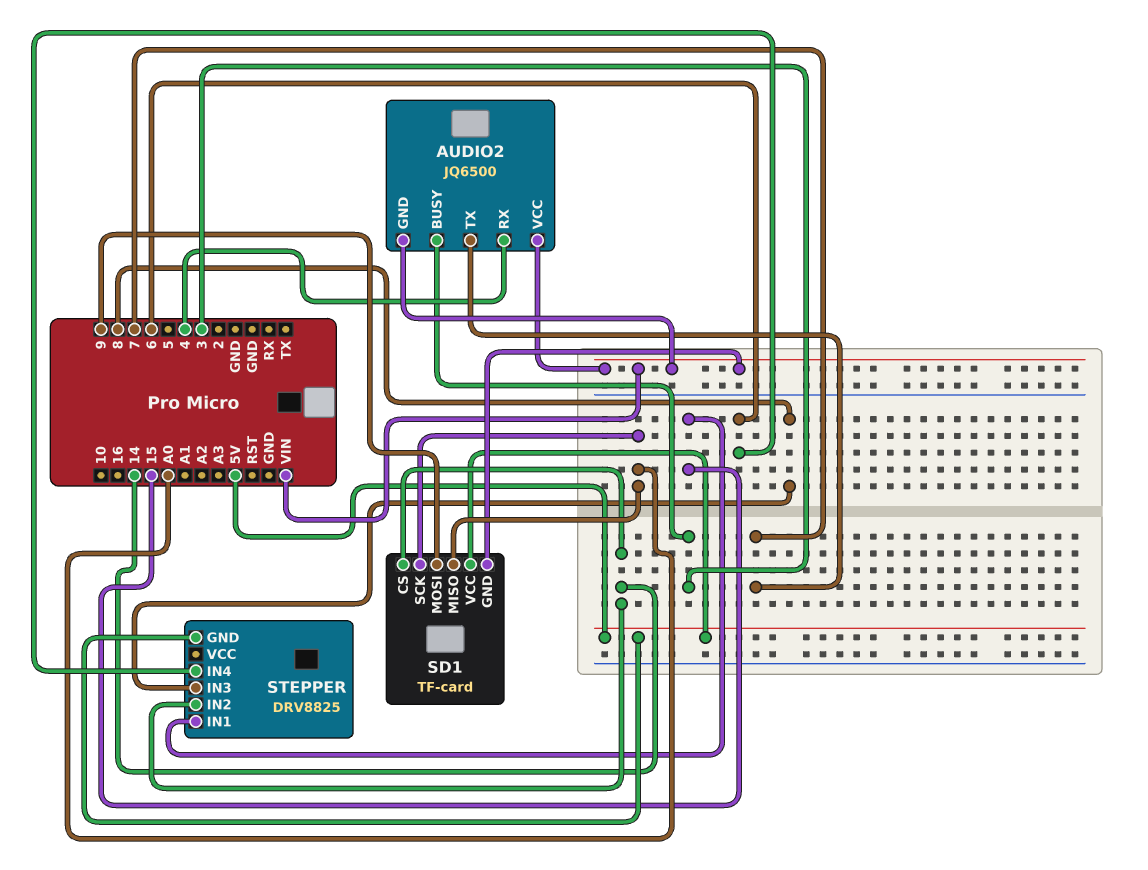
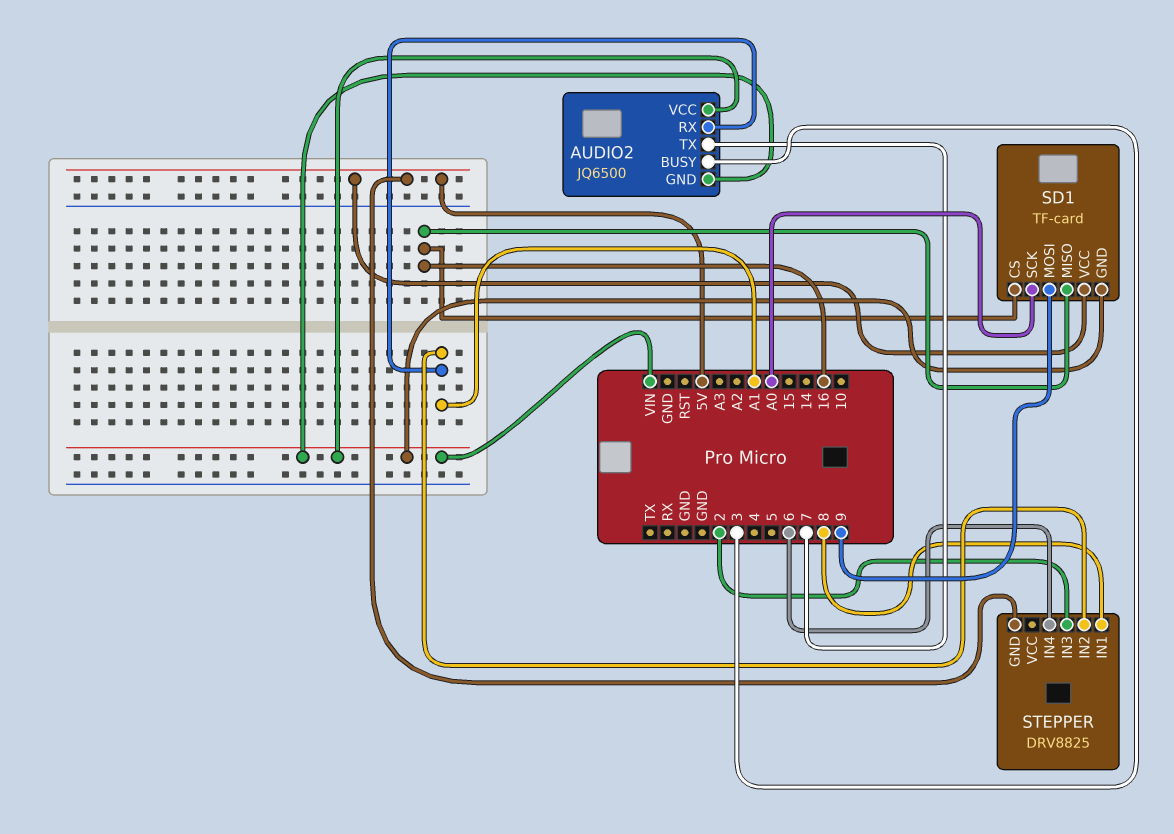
AUDIO2 pin RX: 4 -> A1
SD1 pin CS: 14 -> 16
SD1 pin MISO: A0 -> 16
STEPPER pin IN1: 15 -> 8
STEPPER pin IN2: 14 -> A1
STEPPER pin IN3: 8 -> 2

